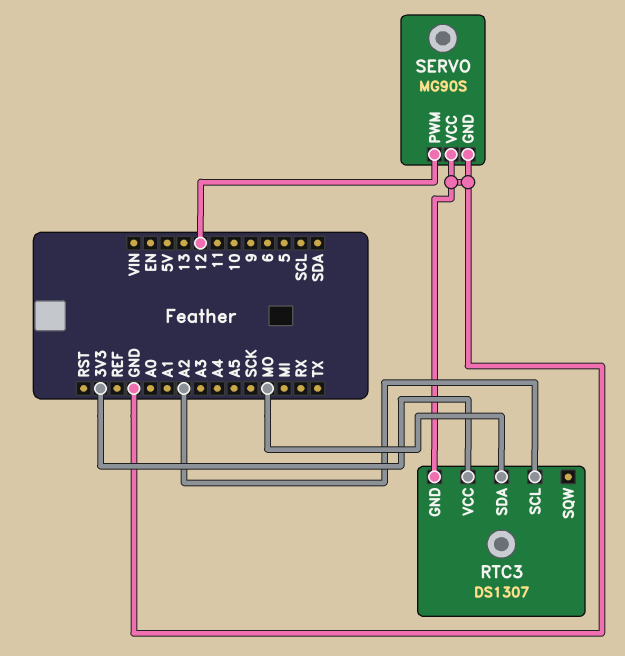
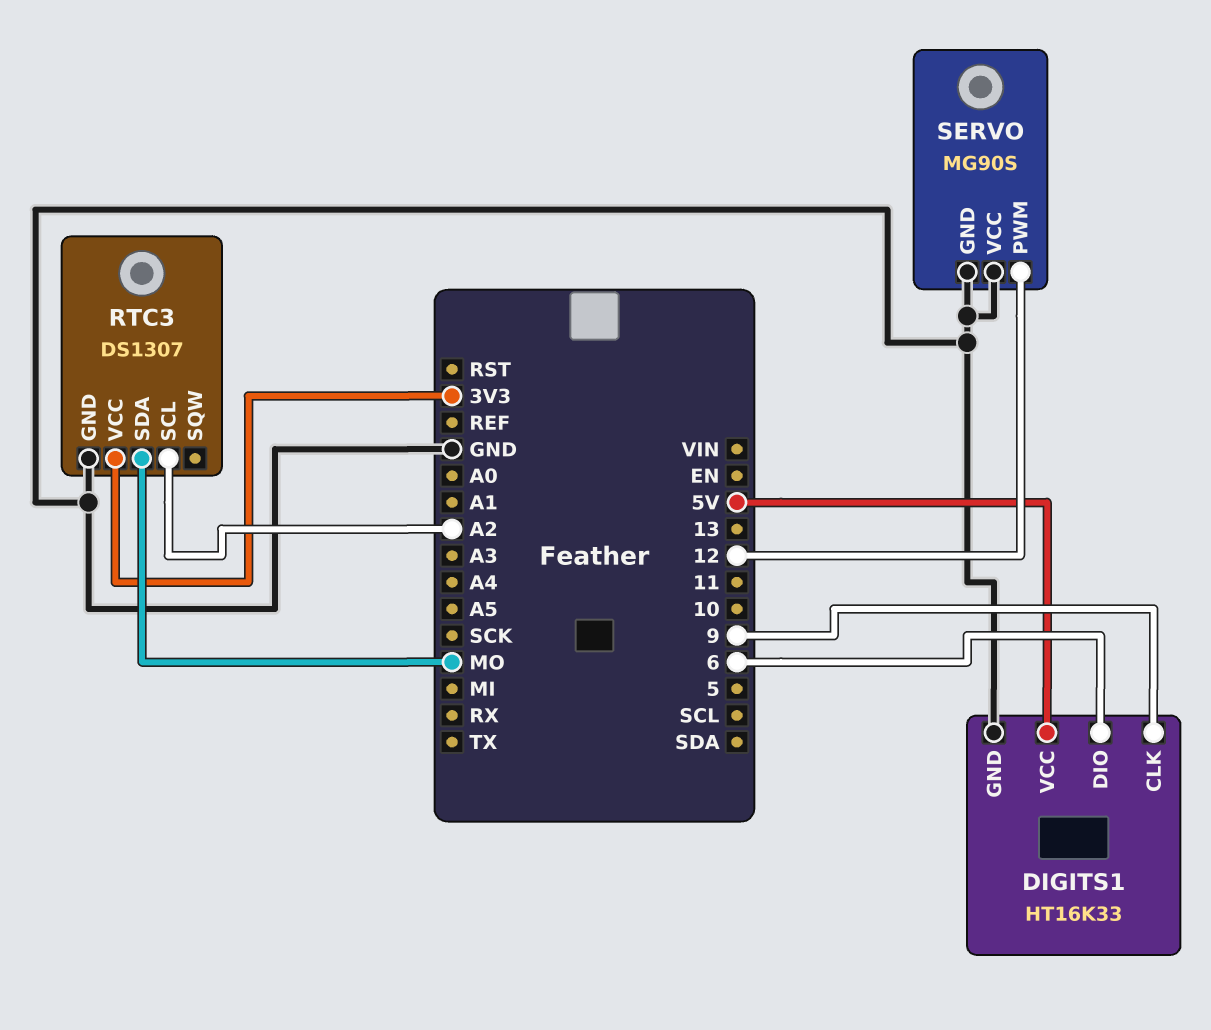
DIGITS1: none -> HT16K33
DIGITS1 pin CLK: none -> 9
DIGITS1 pin DIO: none -> 6
DIGITS1 pin GND: none -> GND
DIGITS1 pin VCC: none -> 5V

